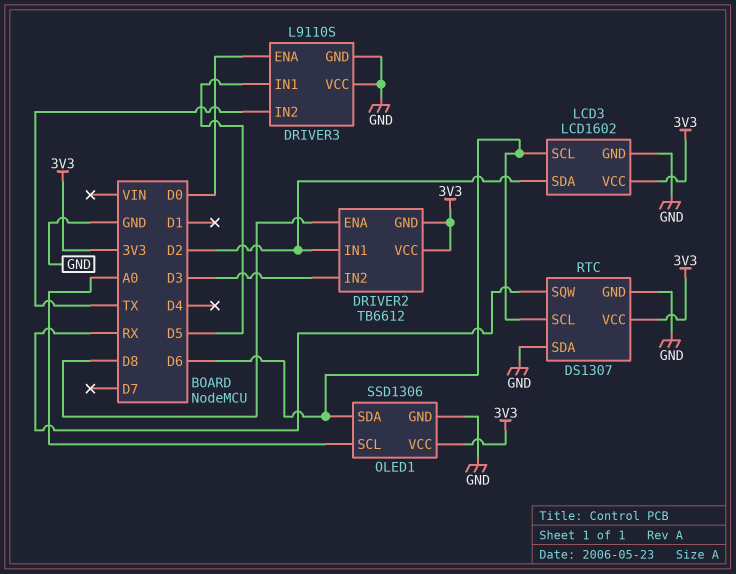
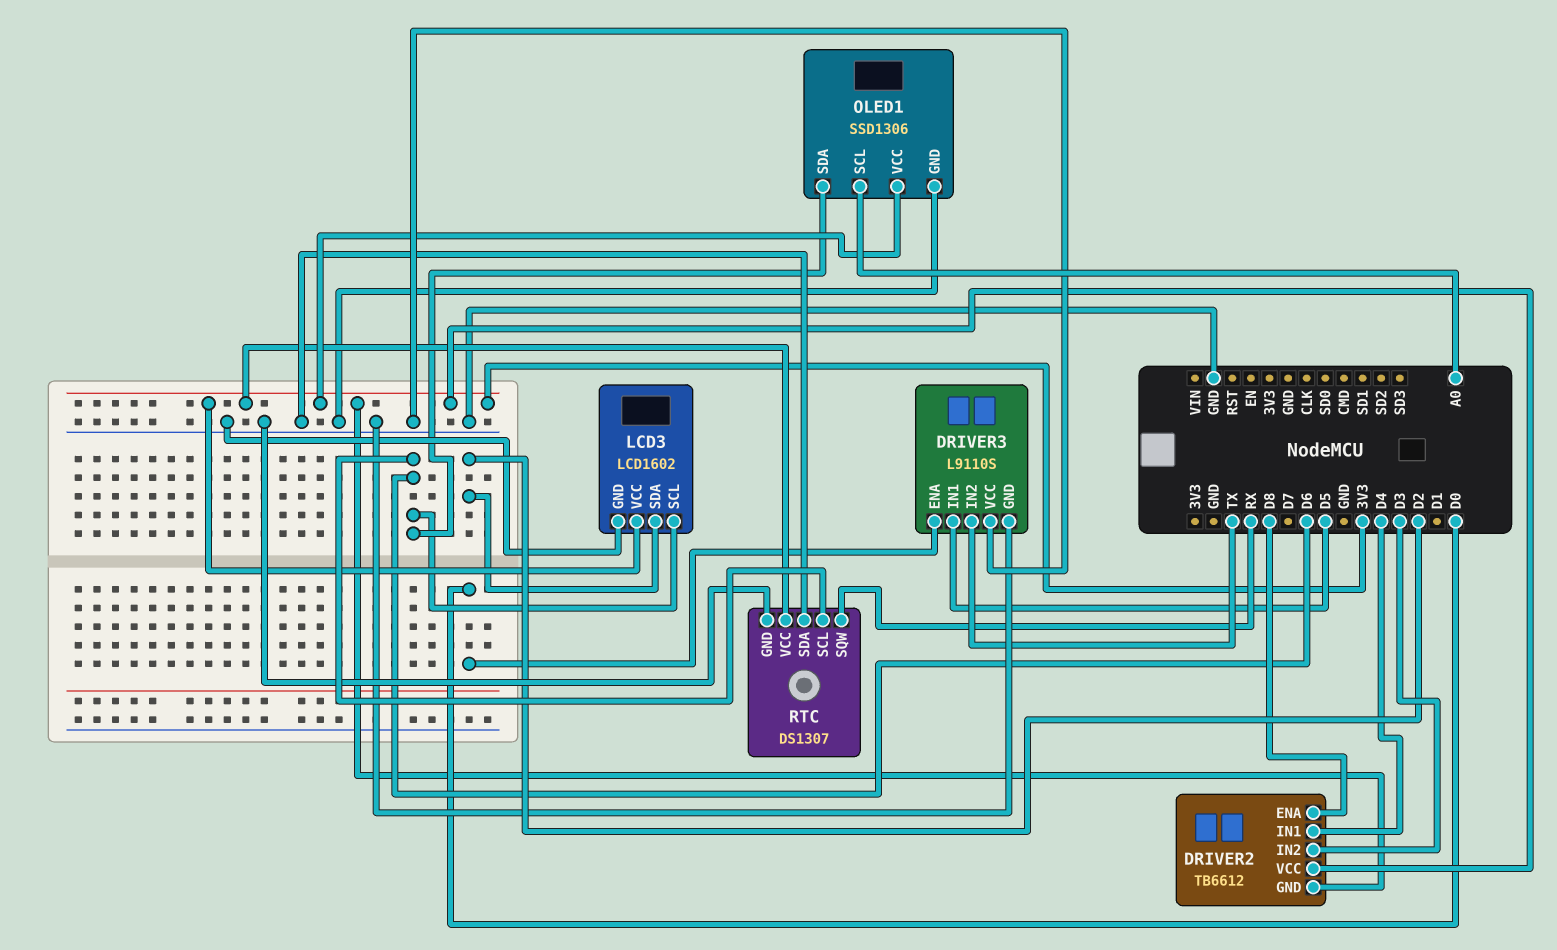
DRIVER2 pin IN1: D2 -> D4

